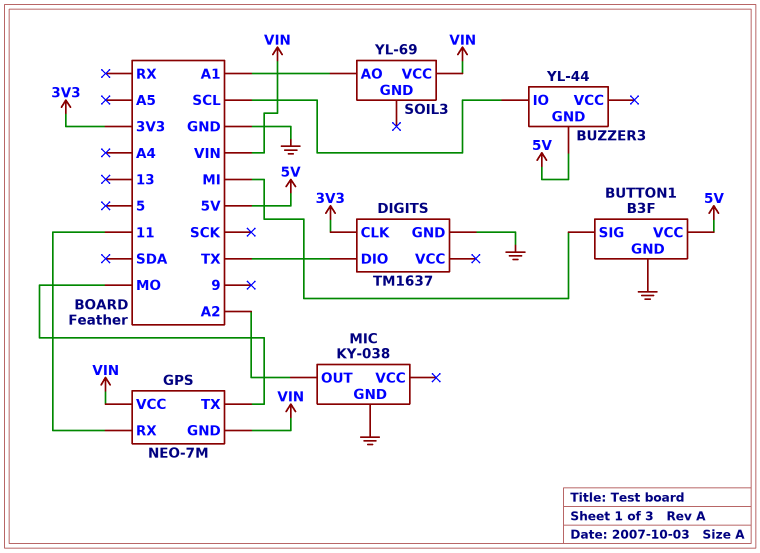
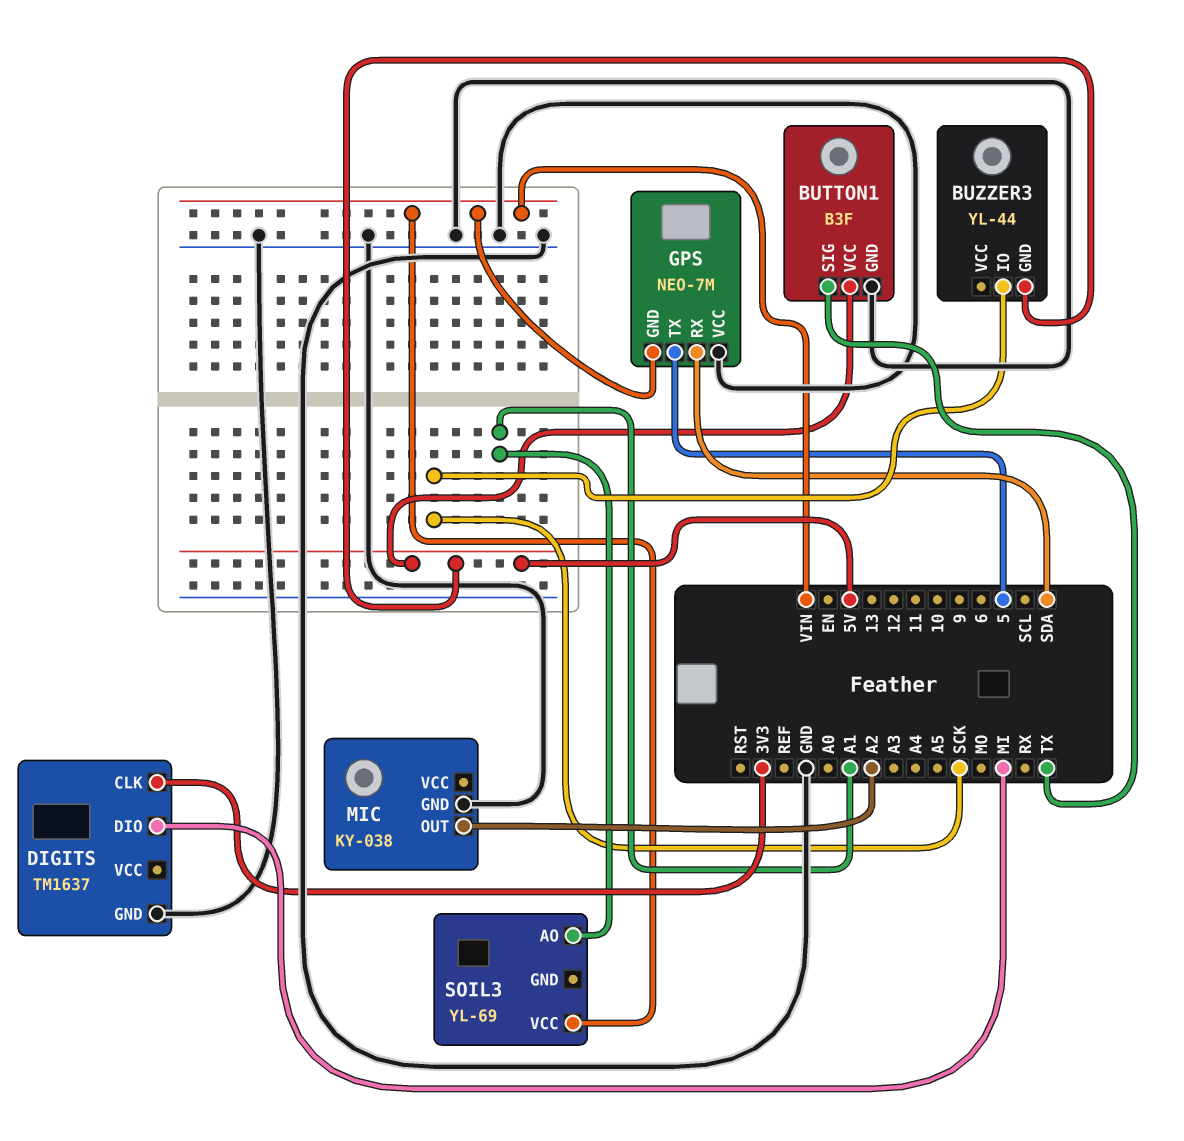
BUTTON1 pin SIG: MI -> TX
BUZZER3 pin IO: SCL -> SCK
DIGITS pin DIO: TX -> MI
GPS pin RX: 11 -> SDA
GPS pin TX: MO -> 5
GPS pin VCC: VIN -> GND

